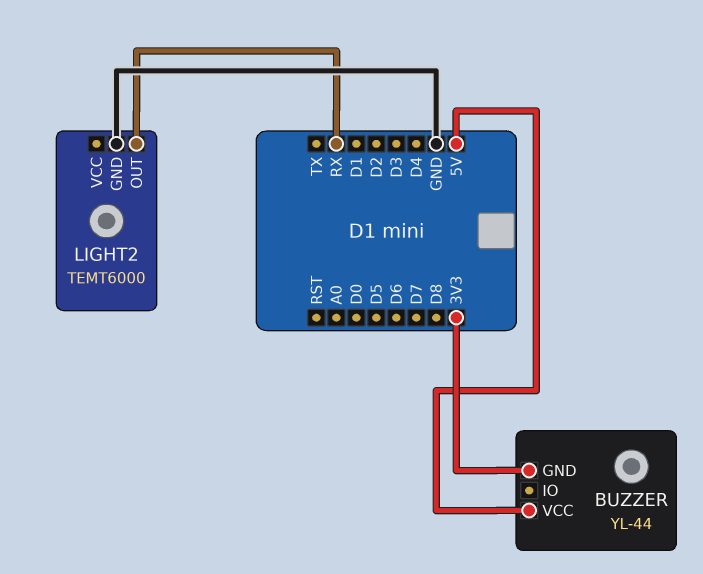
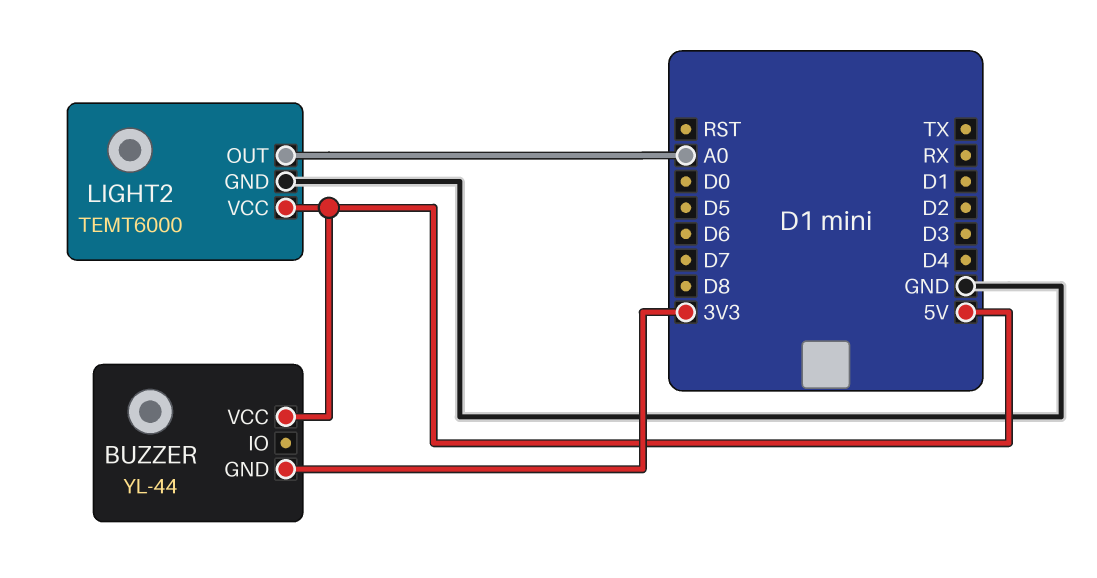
LIGHT2 pin OUT: RX -> A0
LIGHT2 pin VCC: none -> 5V

